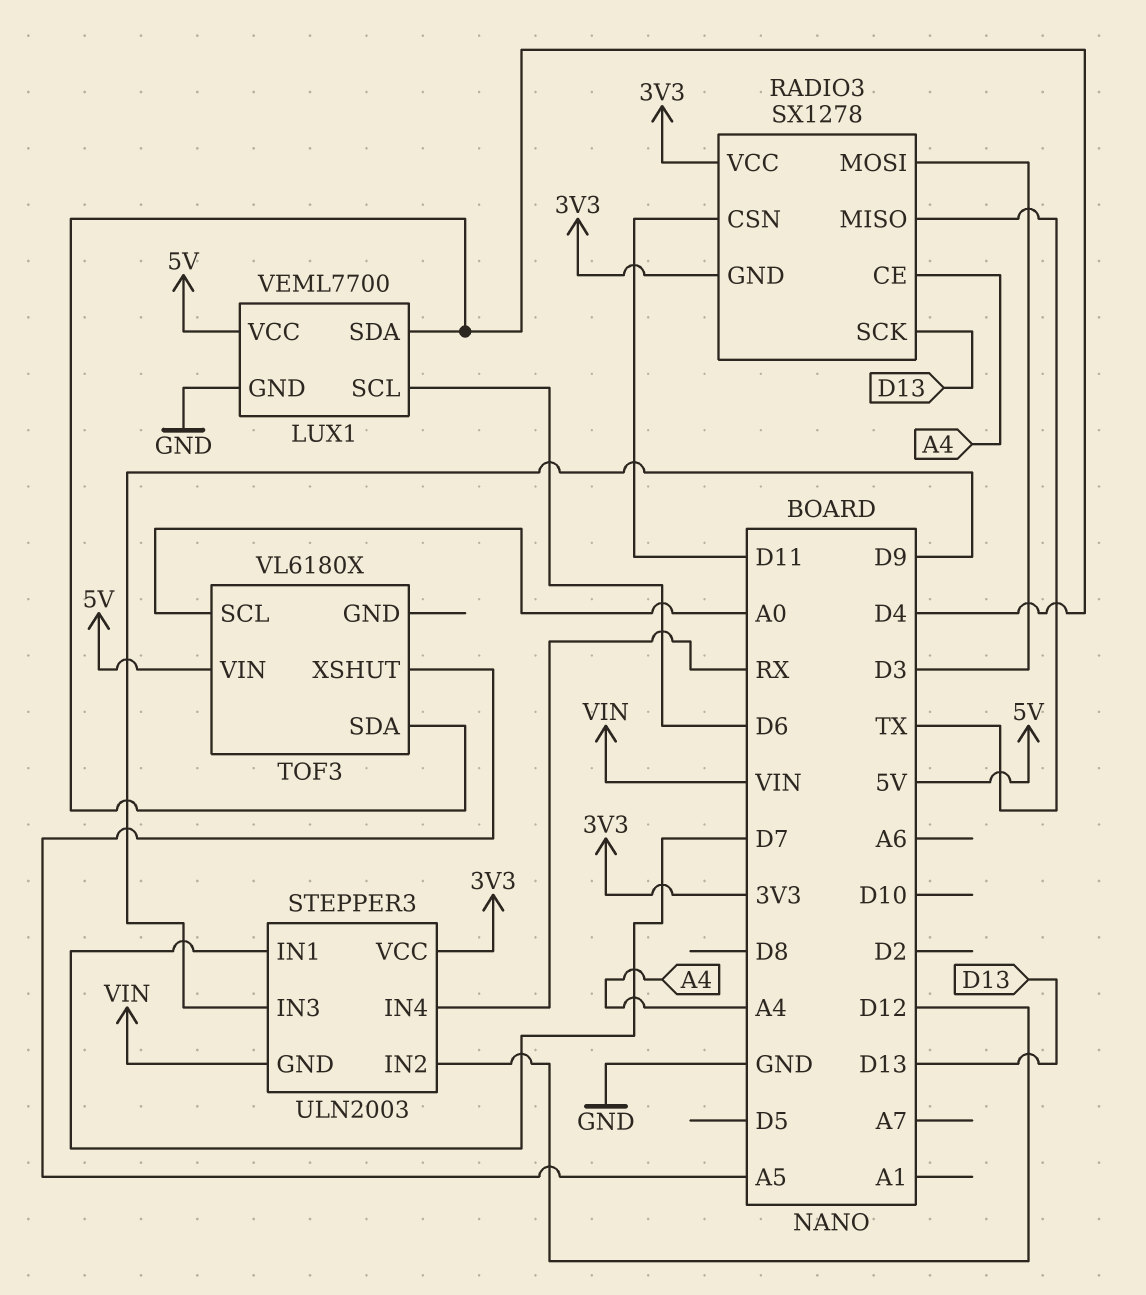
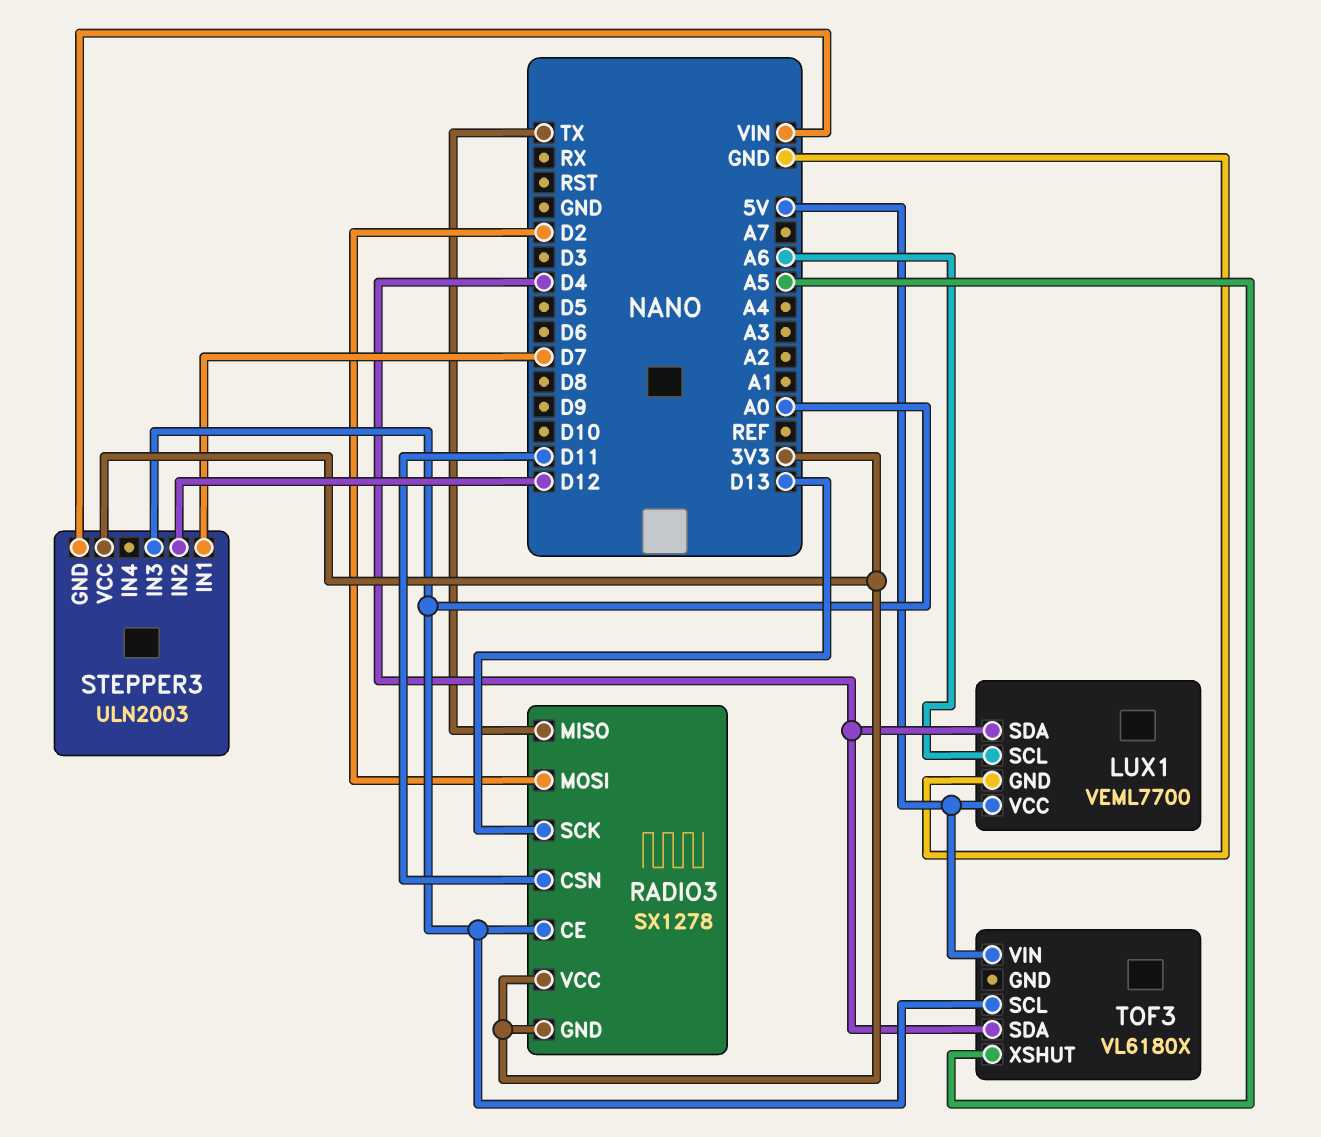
LUX1 pin SCL: D6 -> A6
RADIO3 pin CE: A4 -> A0
RADIO3 pin MOSI: D3 -> D2
STEPPER3 pin IN3: D9 -> A0
STEPPER3 pin IN4: RX -> none

